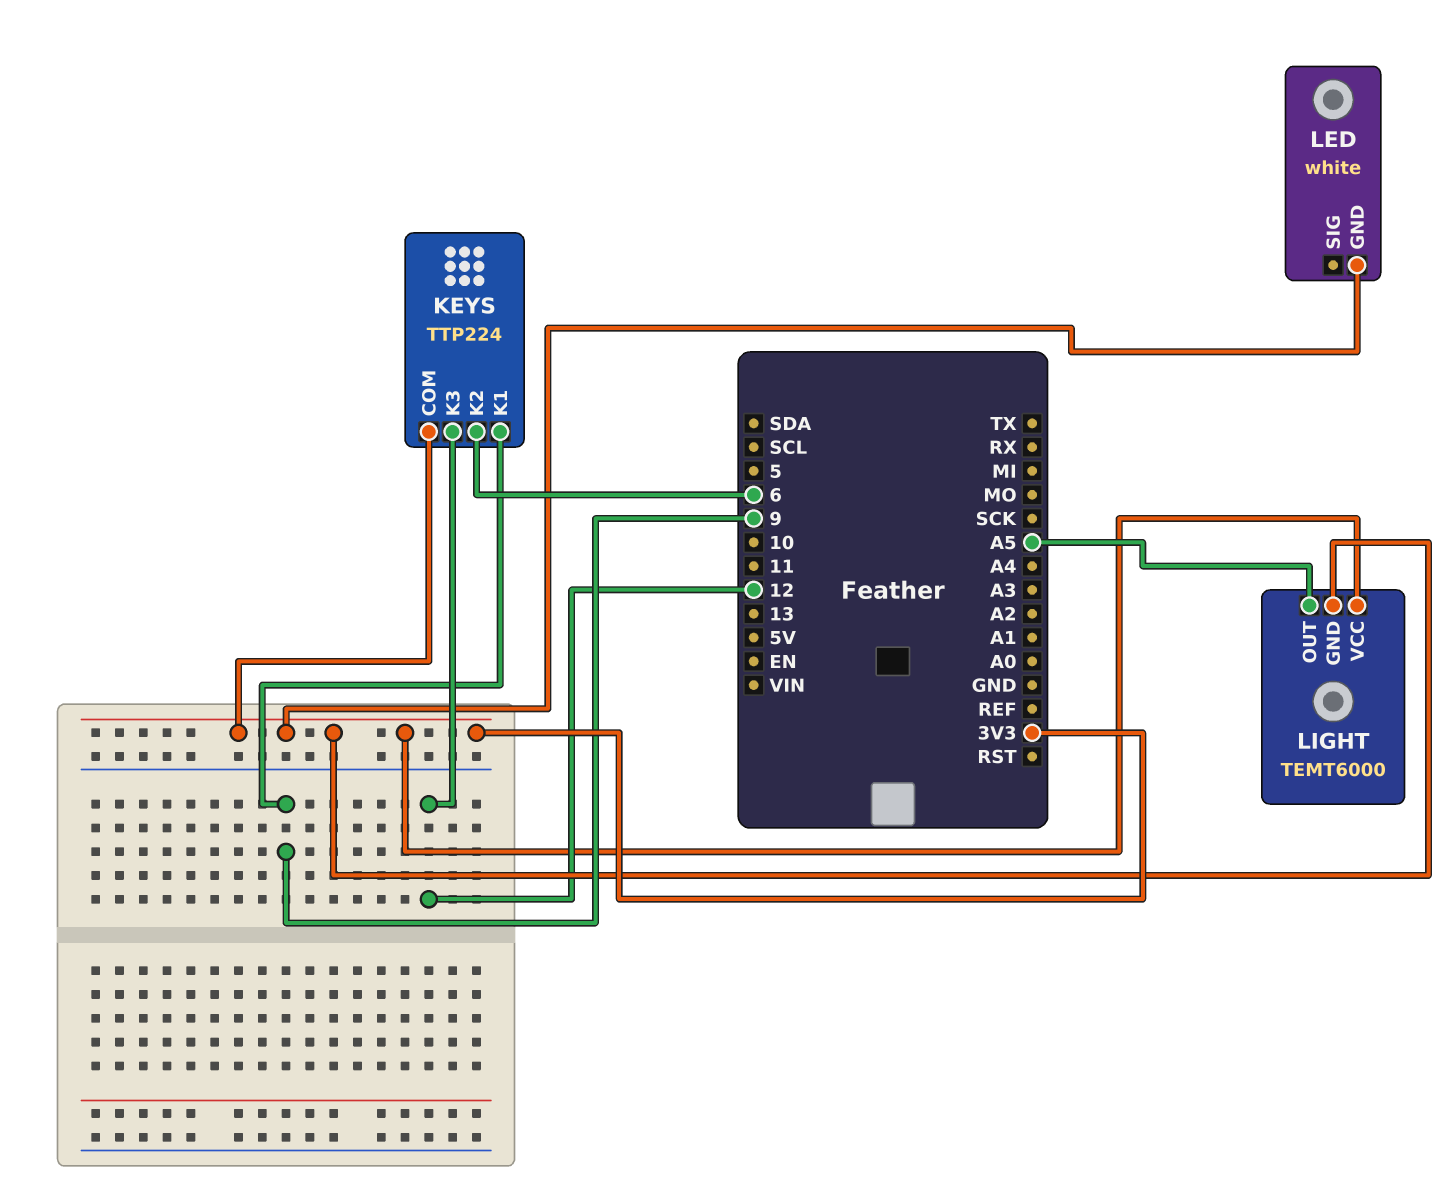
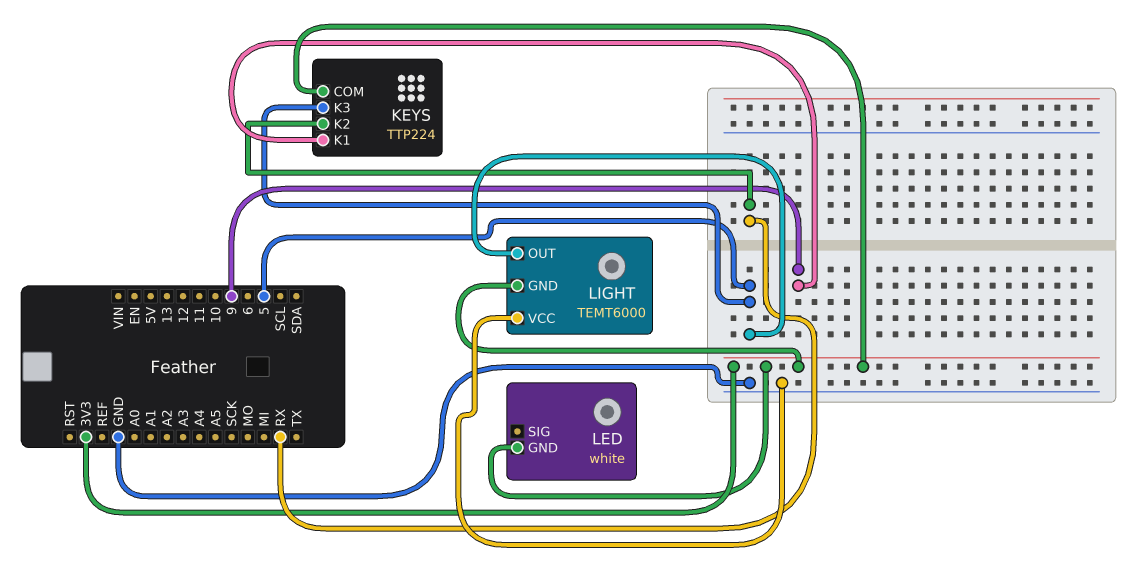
KEYS pin K2: 6 -> RX
KEYS pin K3: 12 -> 5
LIGHT pin OUT: A5 -> 5
LIGHT pin VCC: 3V3 -> GND

